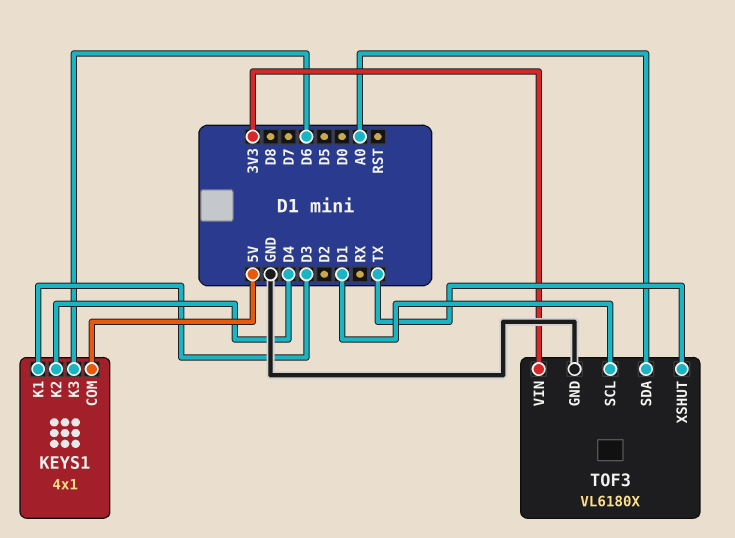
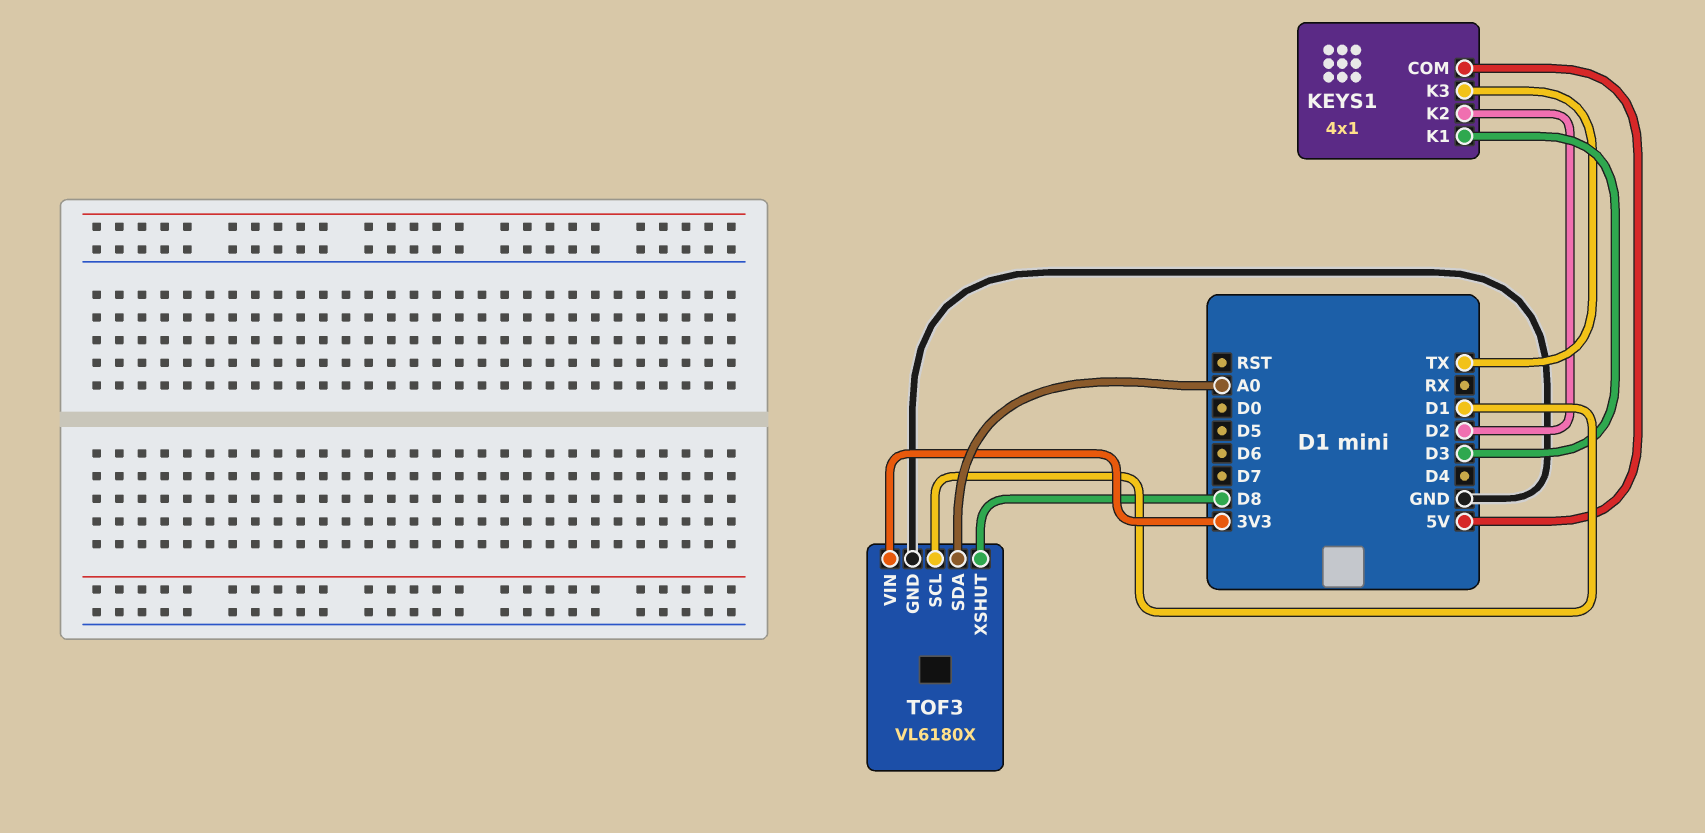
KEYS1 pin K2: D4 -> D2
KEYS1 pin K3: D6 -> TX
TOF3 pin XSHUT: TX -> D8

